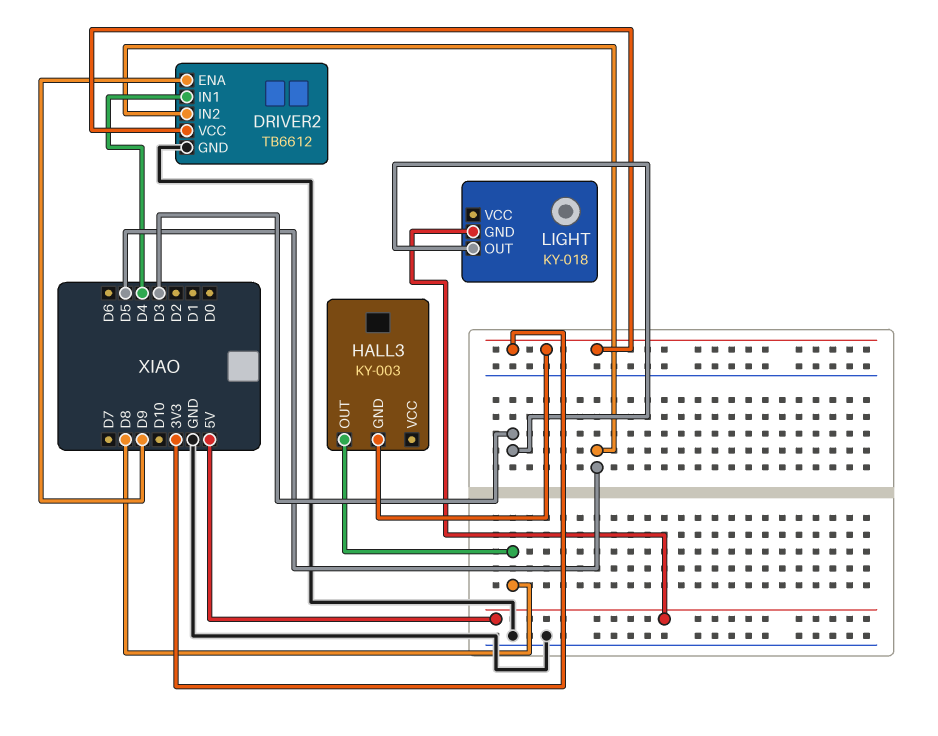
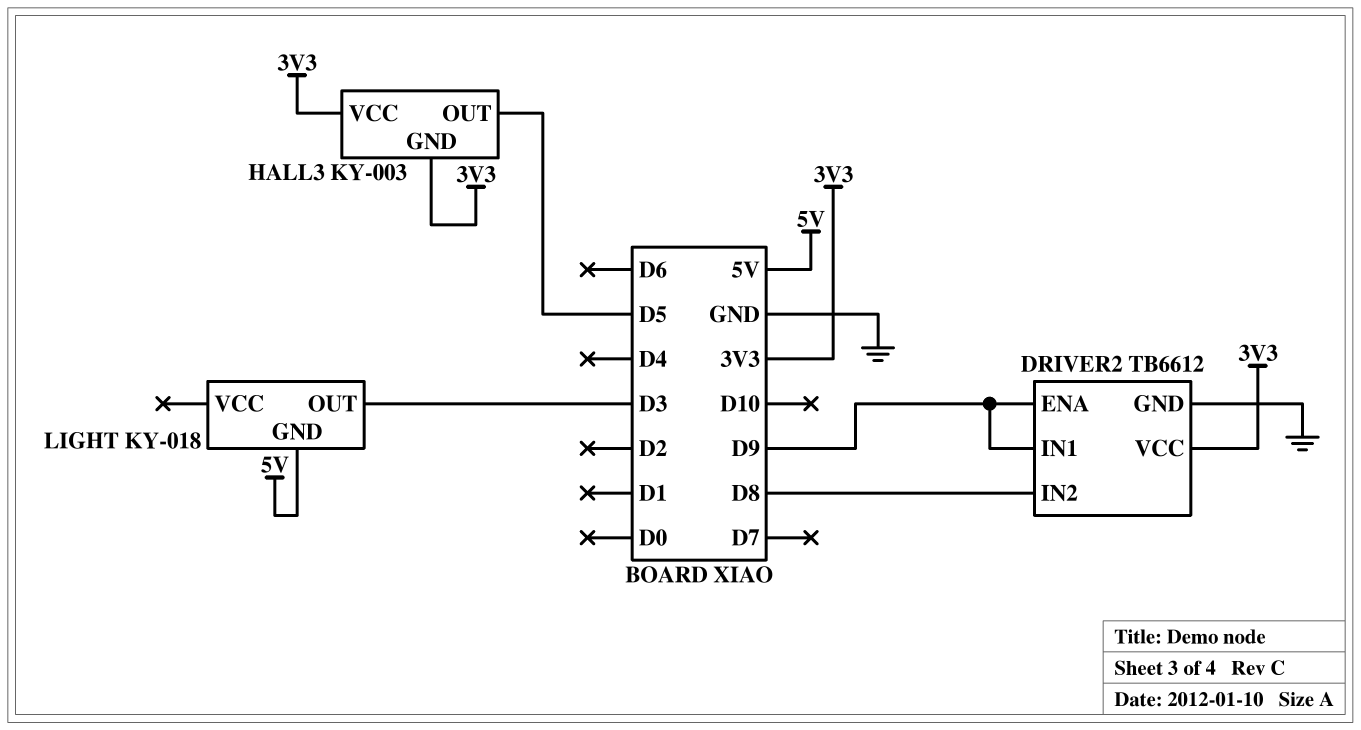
DRIVER2 pin IN1: D4 -> D9
DRIVER2 pin IN2: D5 -> D8
HALL3 pin OUT: D8 -> D5
HALL3 pin VCC: none -> 3V3

